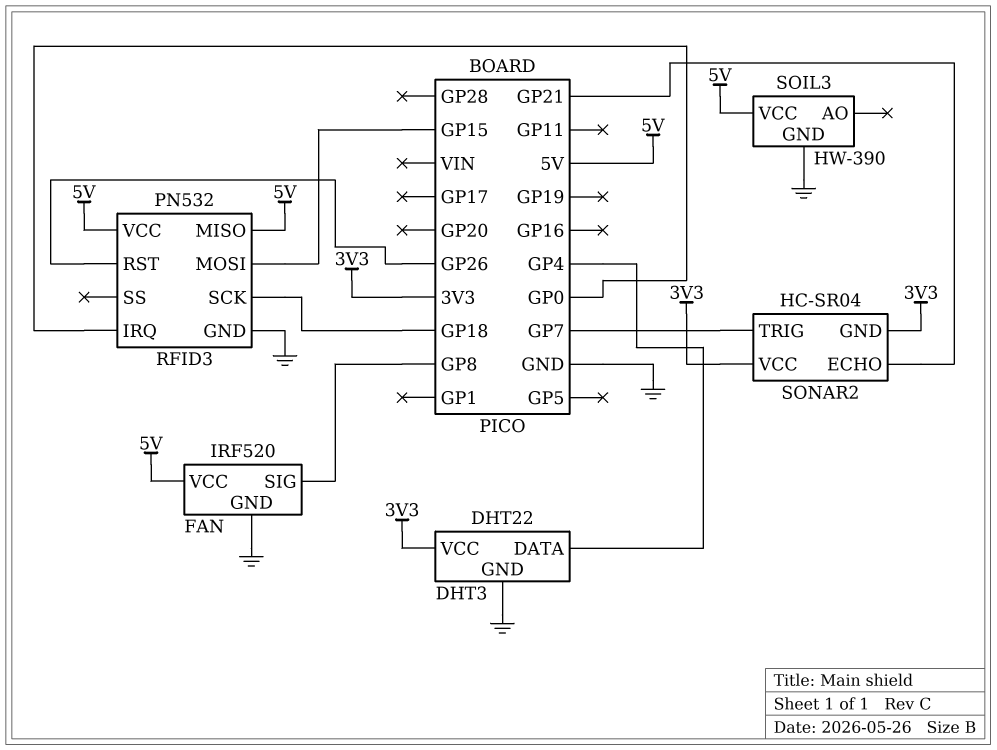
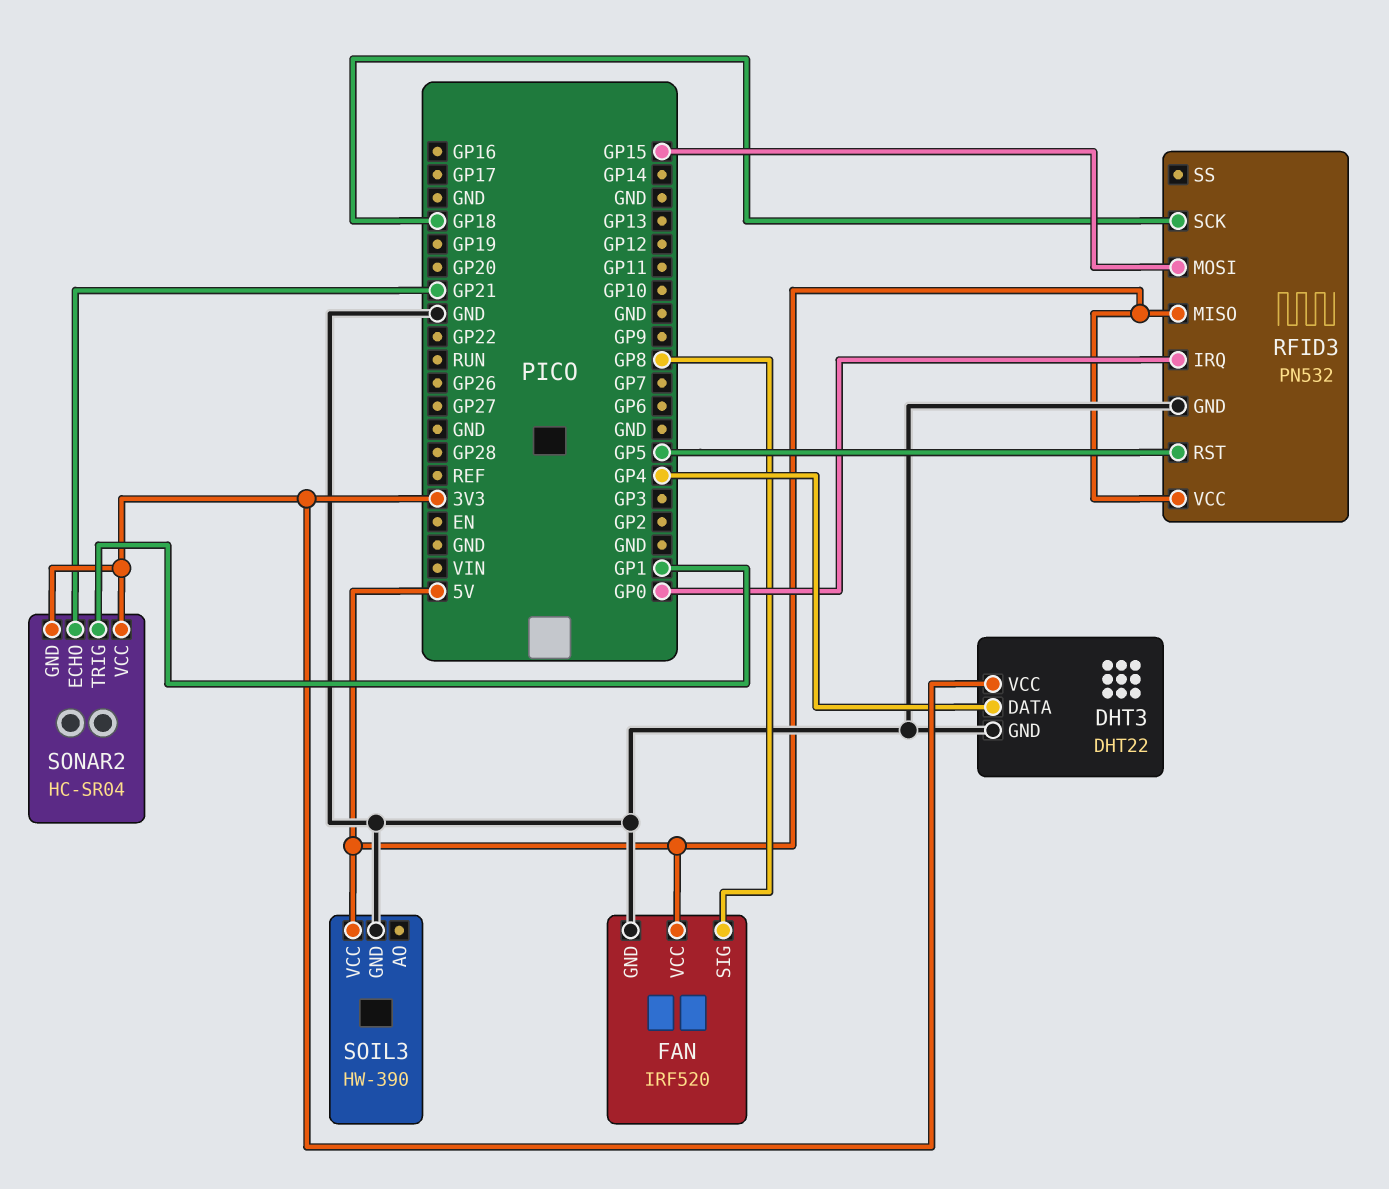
RFID3 pin RST: GP26 -> GP5
SONAR2 pin TRIG: GP7 -> GP1

